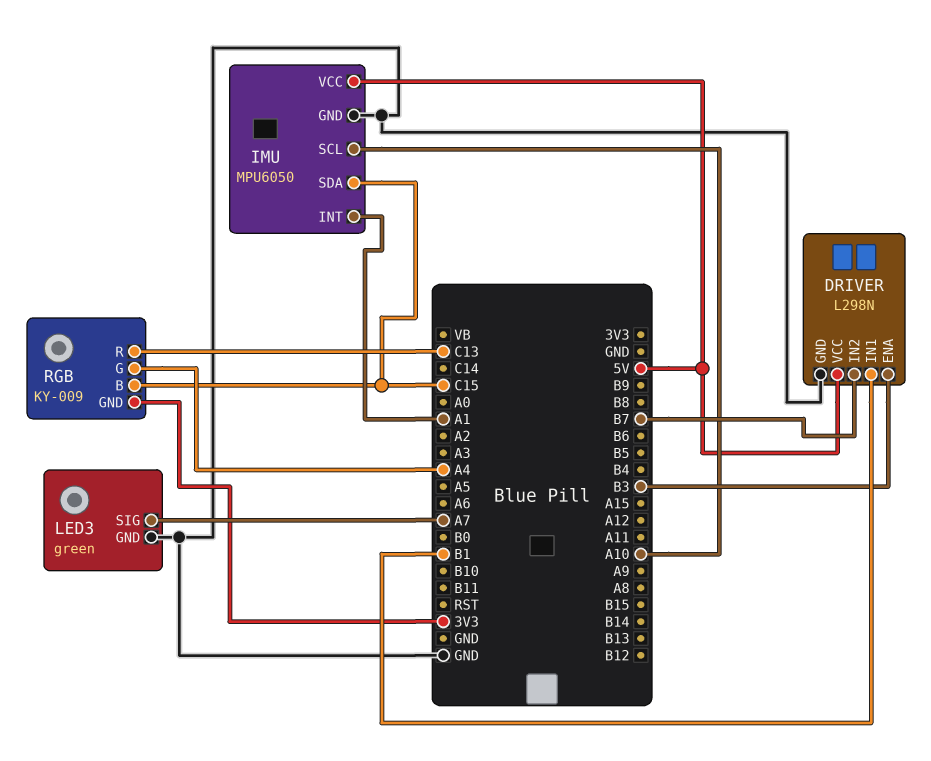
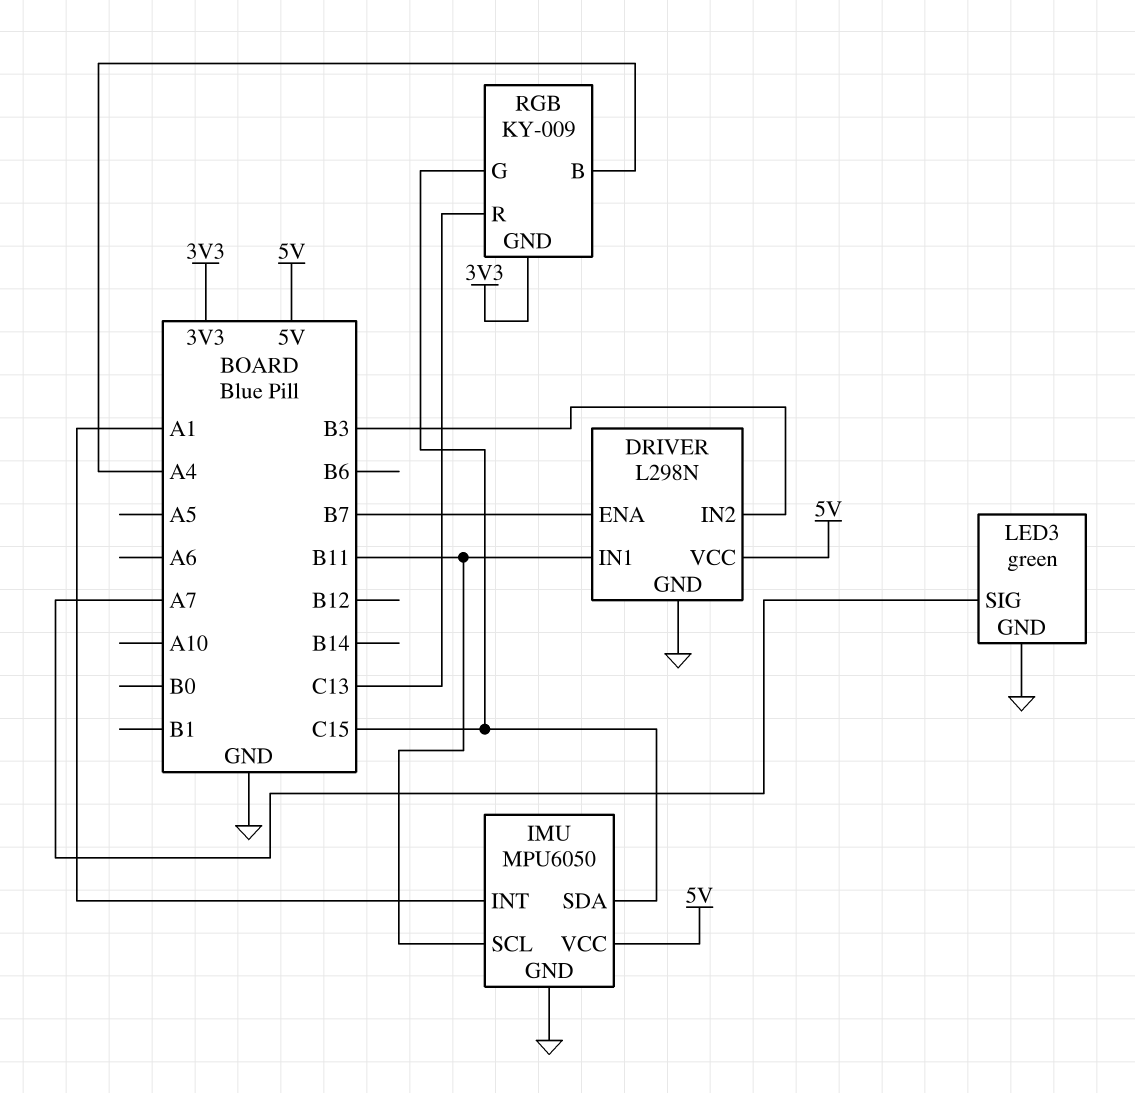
DRIVER pin ENA: B3 -> B7
DRIVER pin IN1: B1 -> B11
DRIVER pin IN2: B7 -> B3
IMU pin SCL: A10 -> B11
RGB pin B: C15 -> A4
RGB pin G: A4 -> C15

